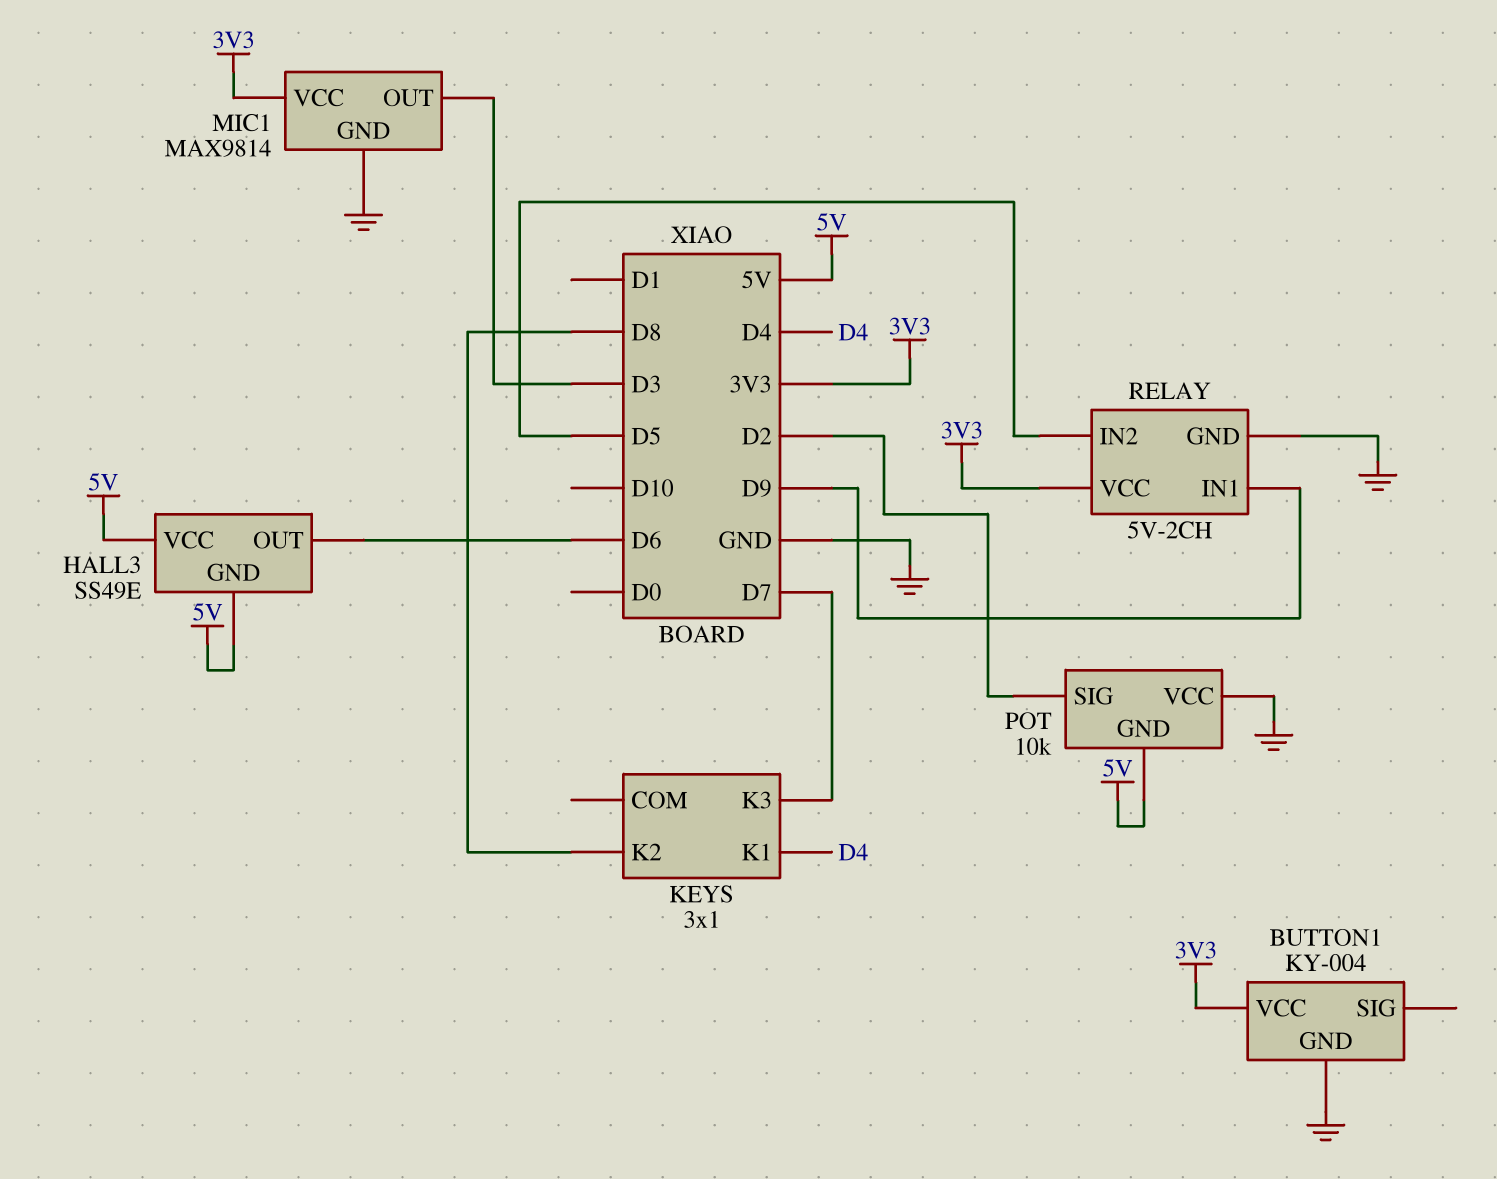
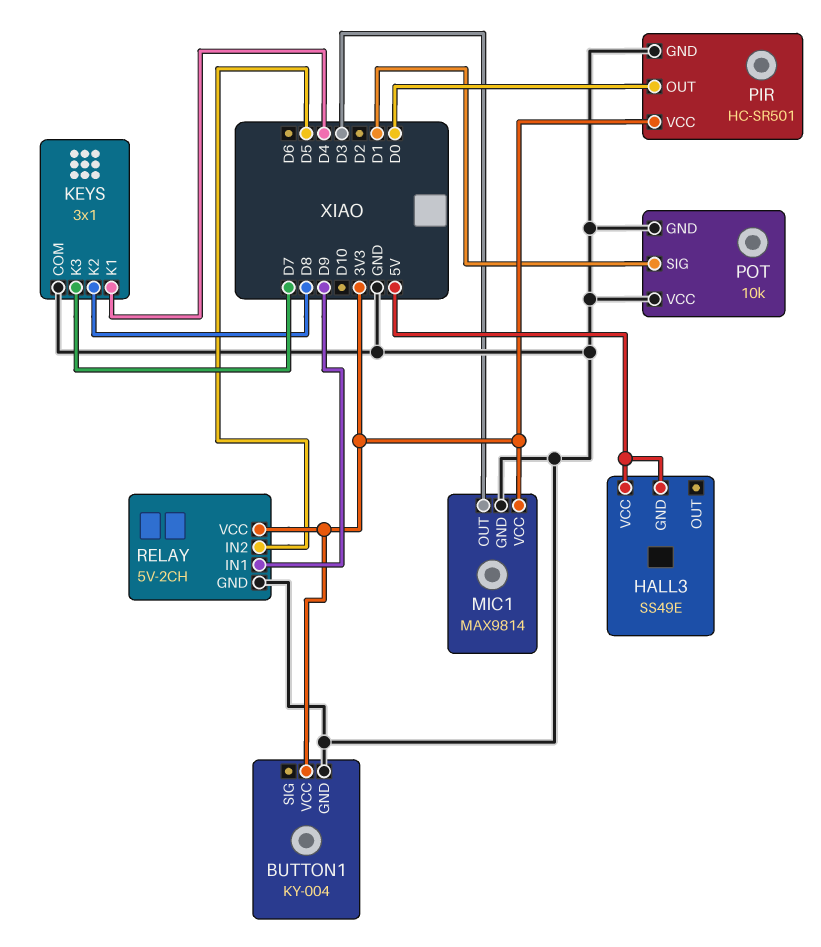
HALL3 pin OUT: D6 -> none
KEYS pin COM: none -> GND
PIR: none -> HC-SR501
PIR pin GND: none -> GND
PIR pin OUT: none -> D0
PIR pin VCC: none -> 3V3
POT pin GND: 5V -> GND
POT pin SIG: D2 -> D1

